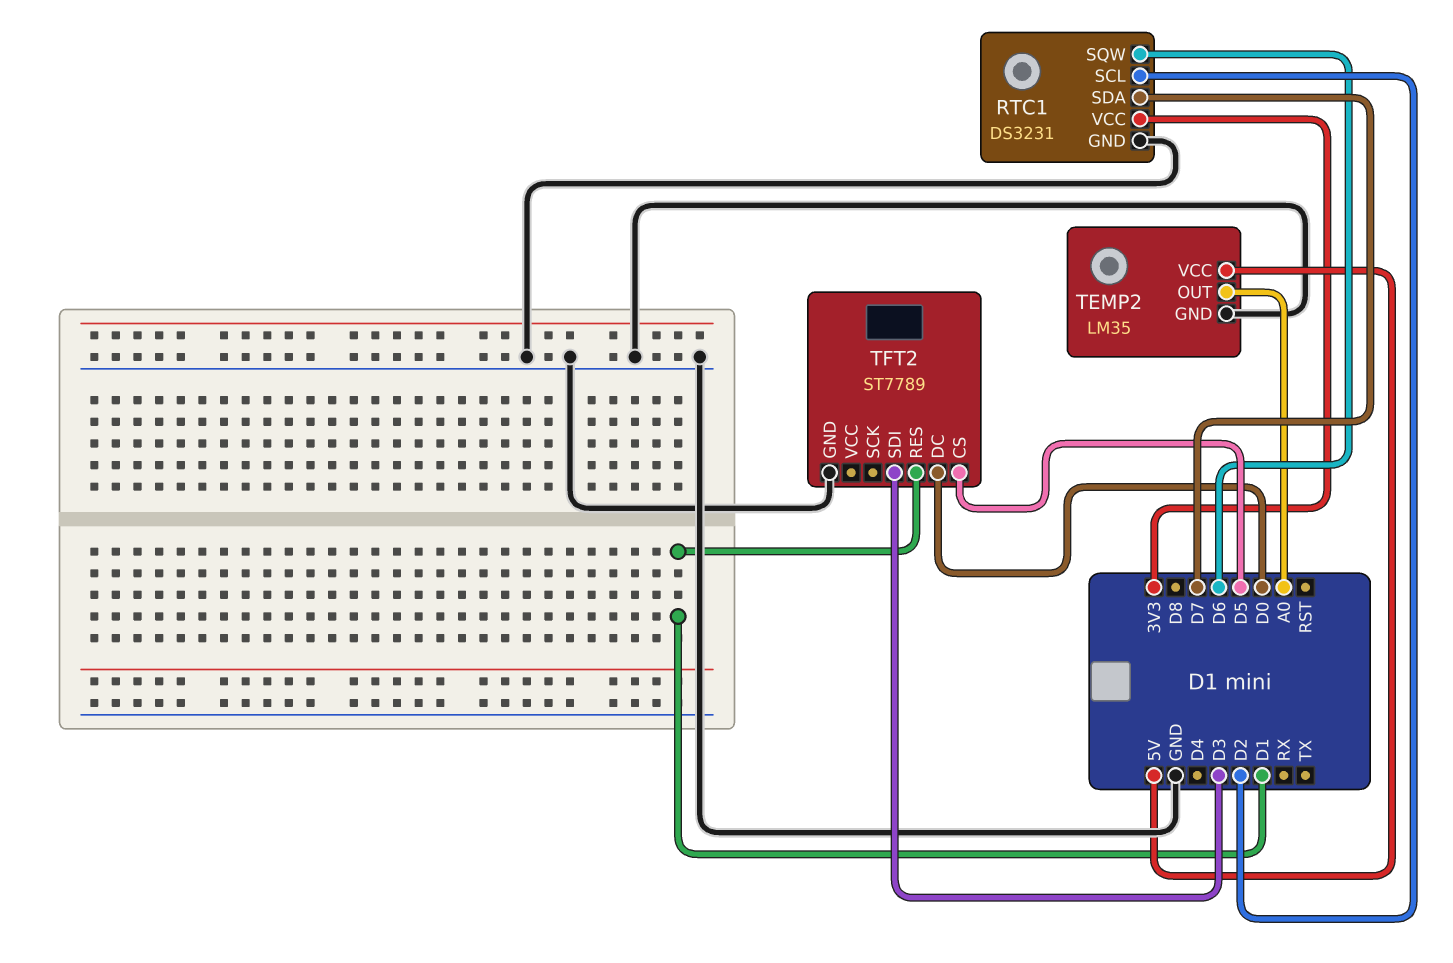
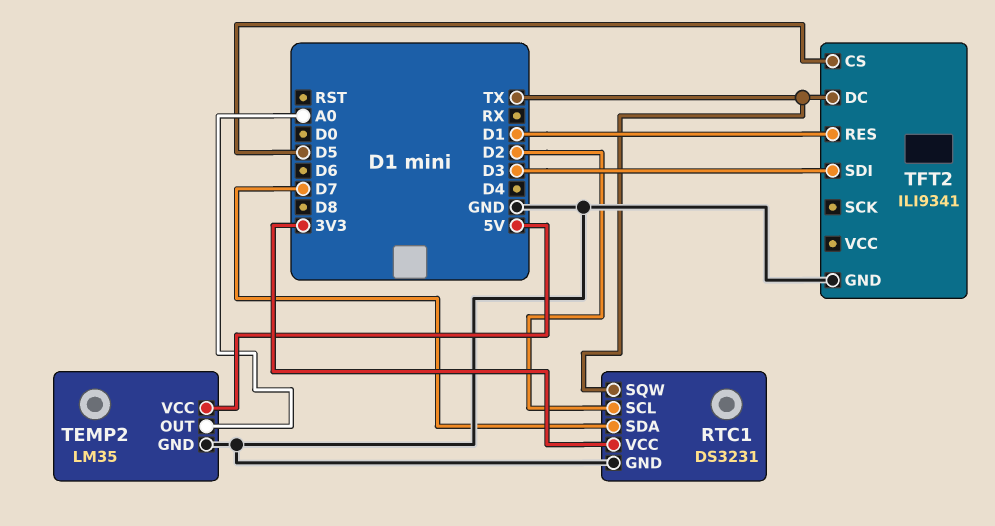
RTC1 pin SQW: D6 -> TX
TFT2: ST7789 -> ILI9341
TFT2 pin DC: D0 -> TX

